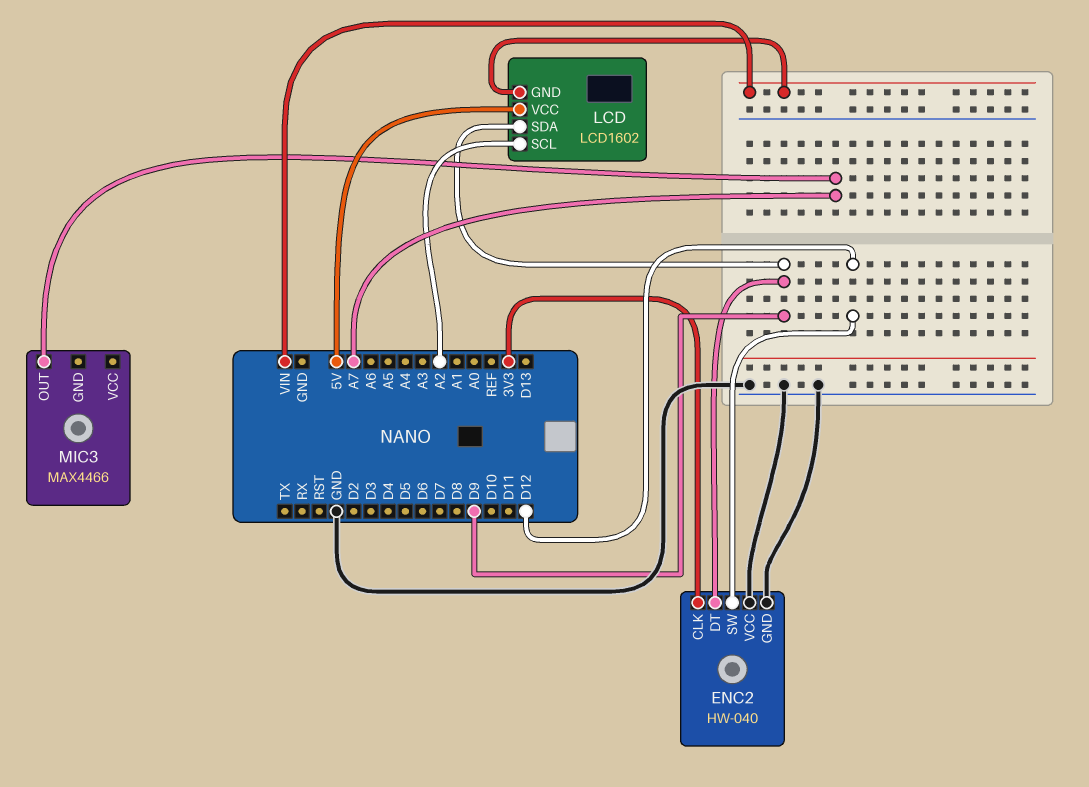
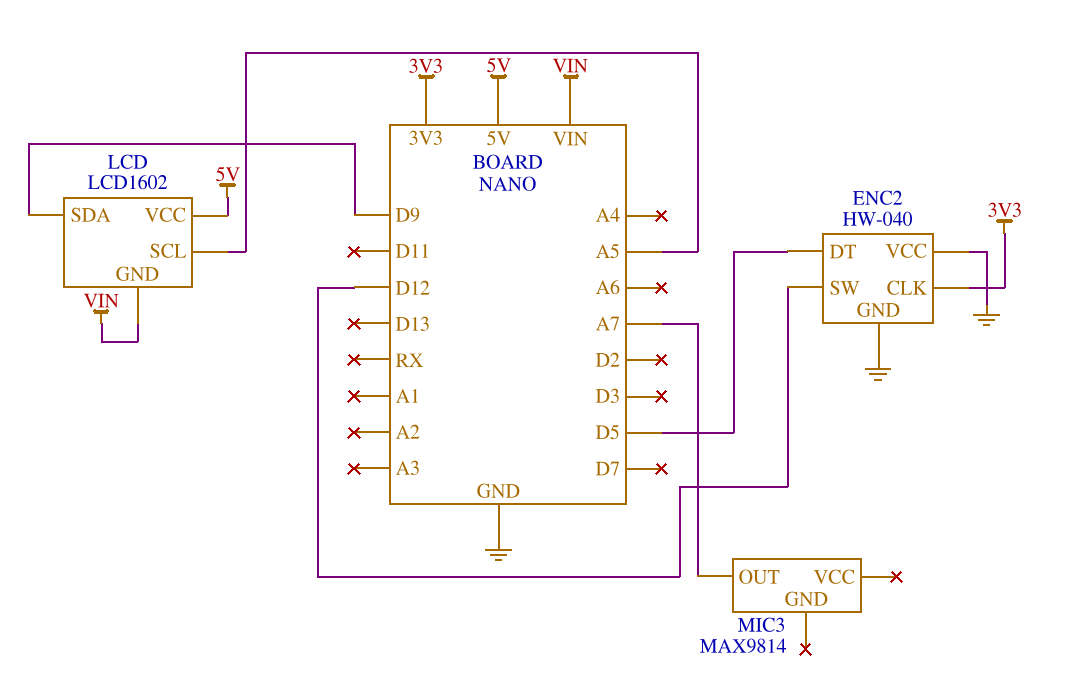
ENC2 pin DT: D9 -> D5
LCD pin SCL: A2 -> A5
MIC3: MAX4466 -> MAX9814

